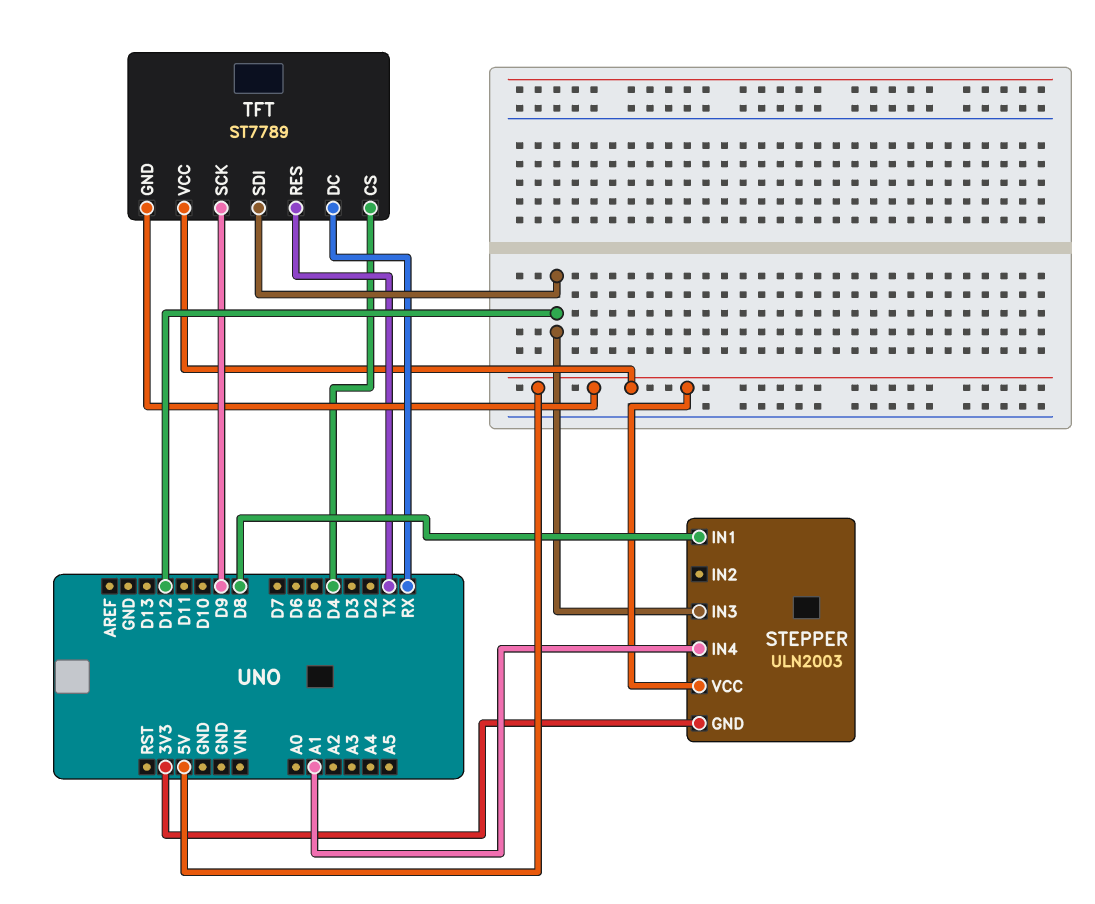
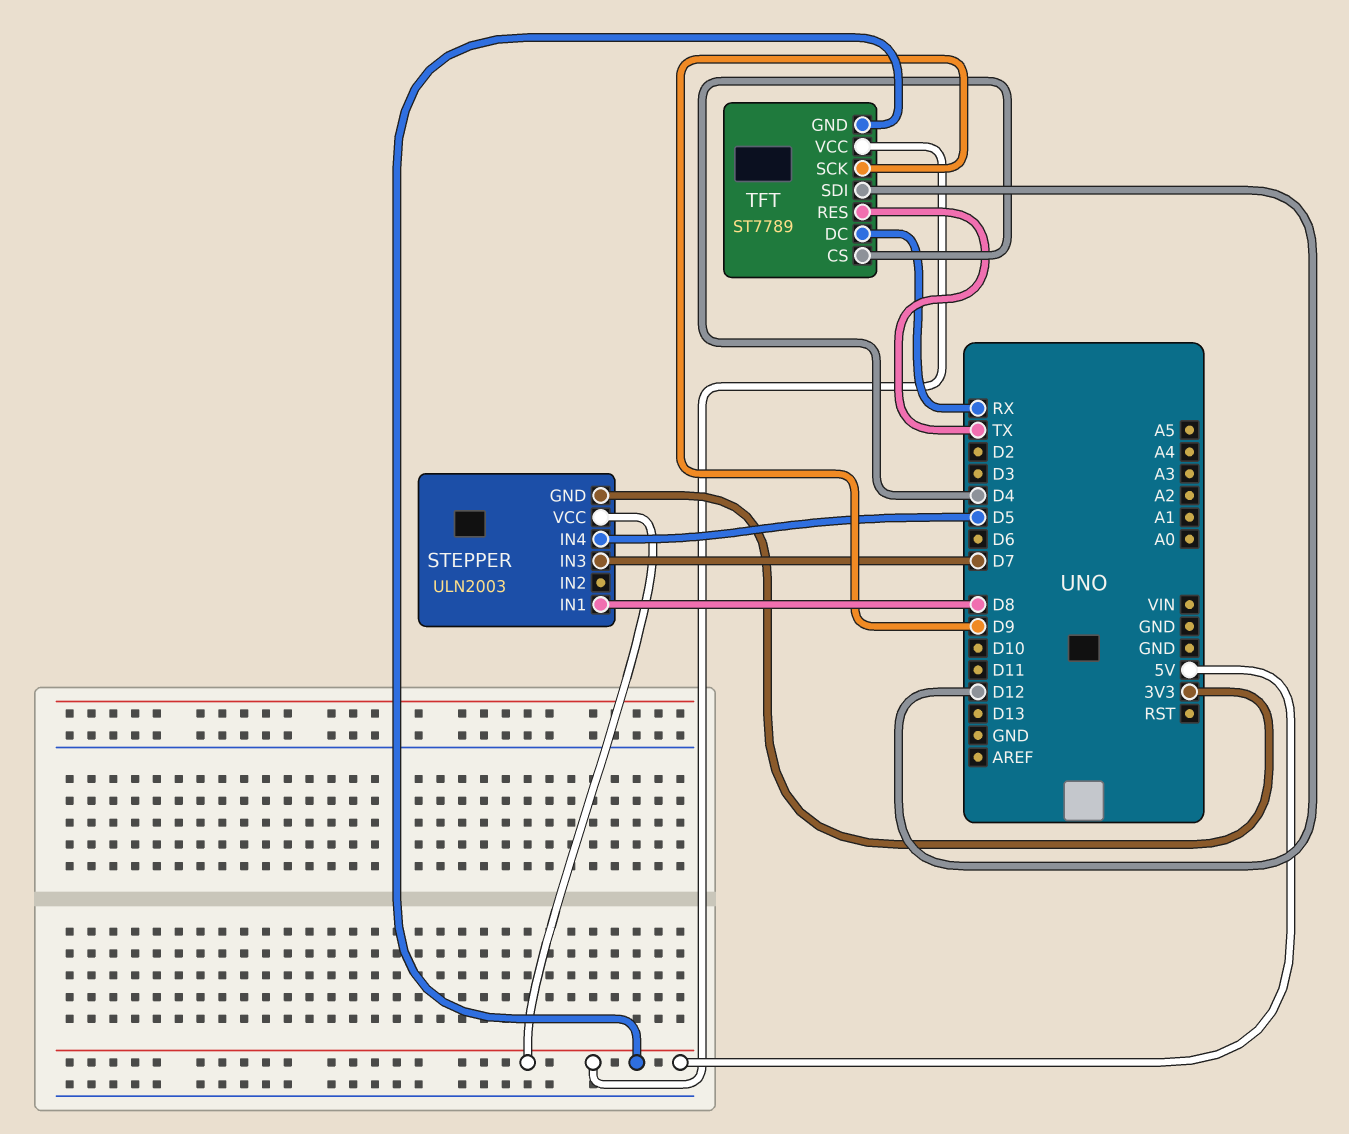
STEPPER pin IN3: D12 -> D7
STEPPER pin IN4: A1 -> D5

